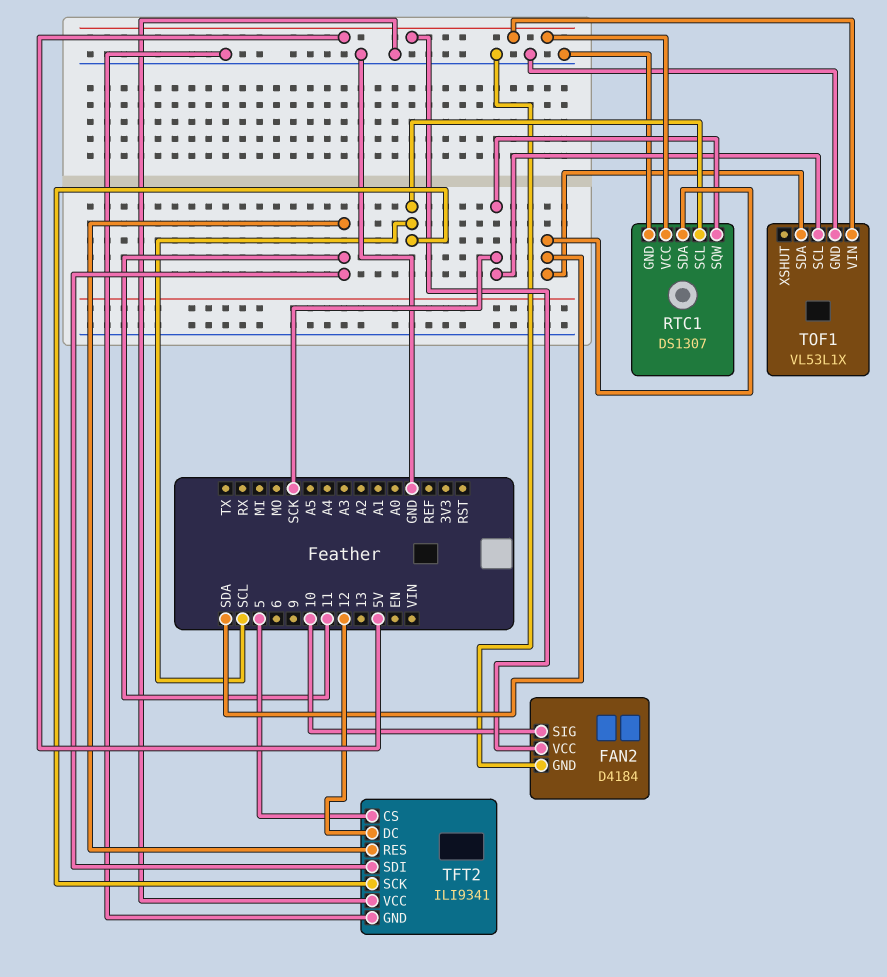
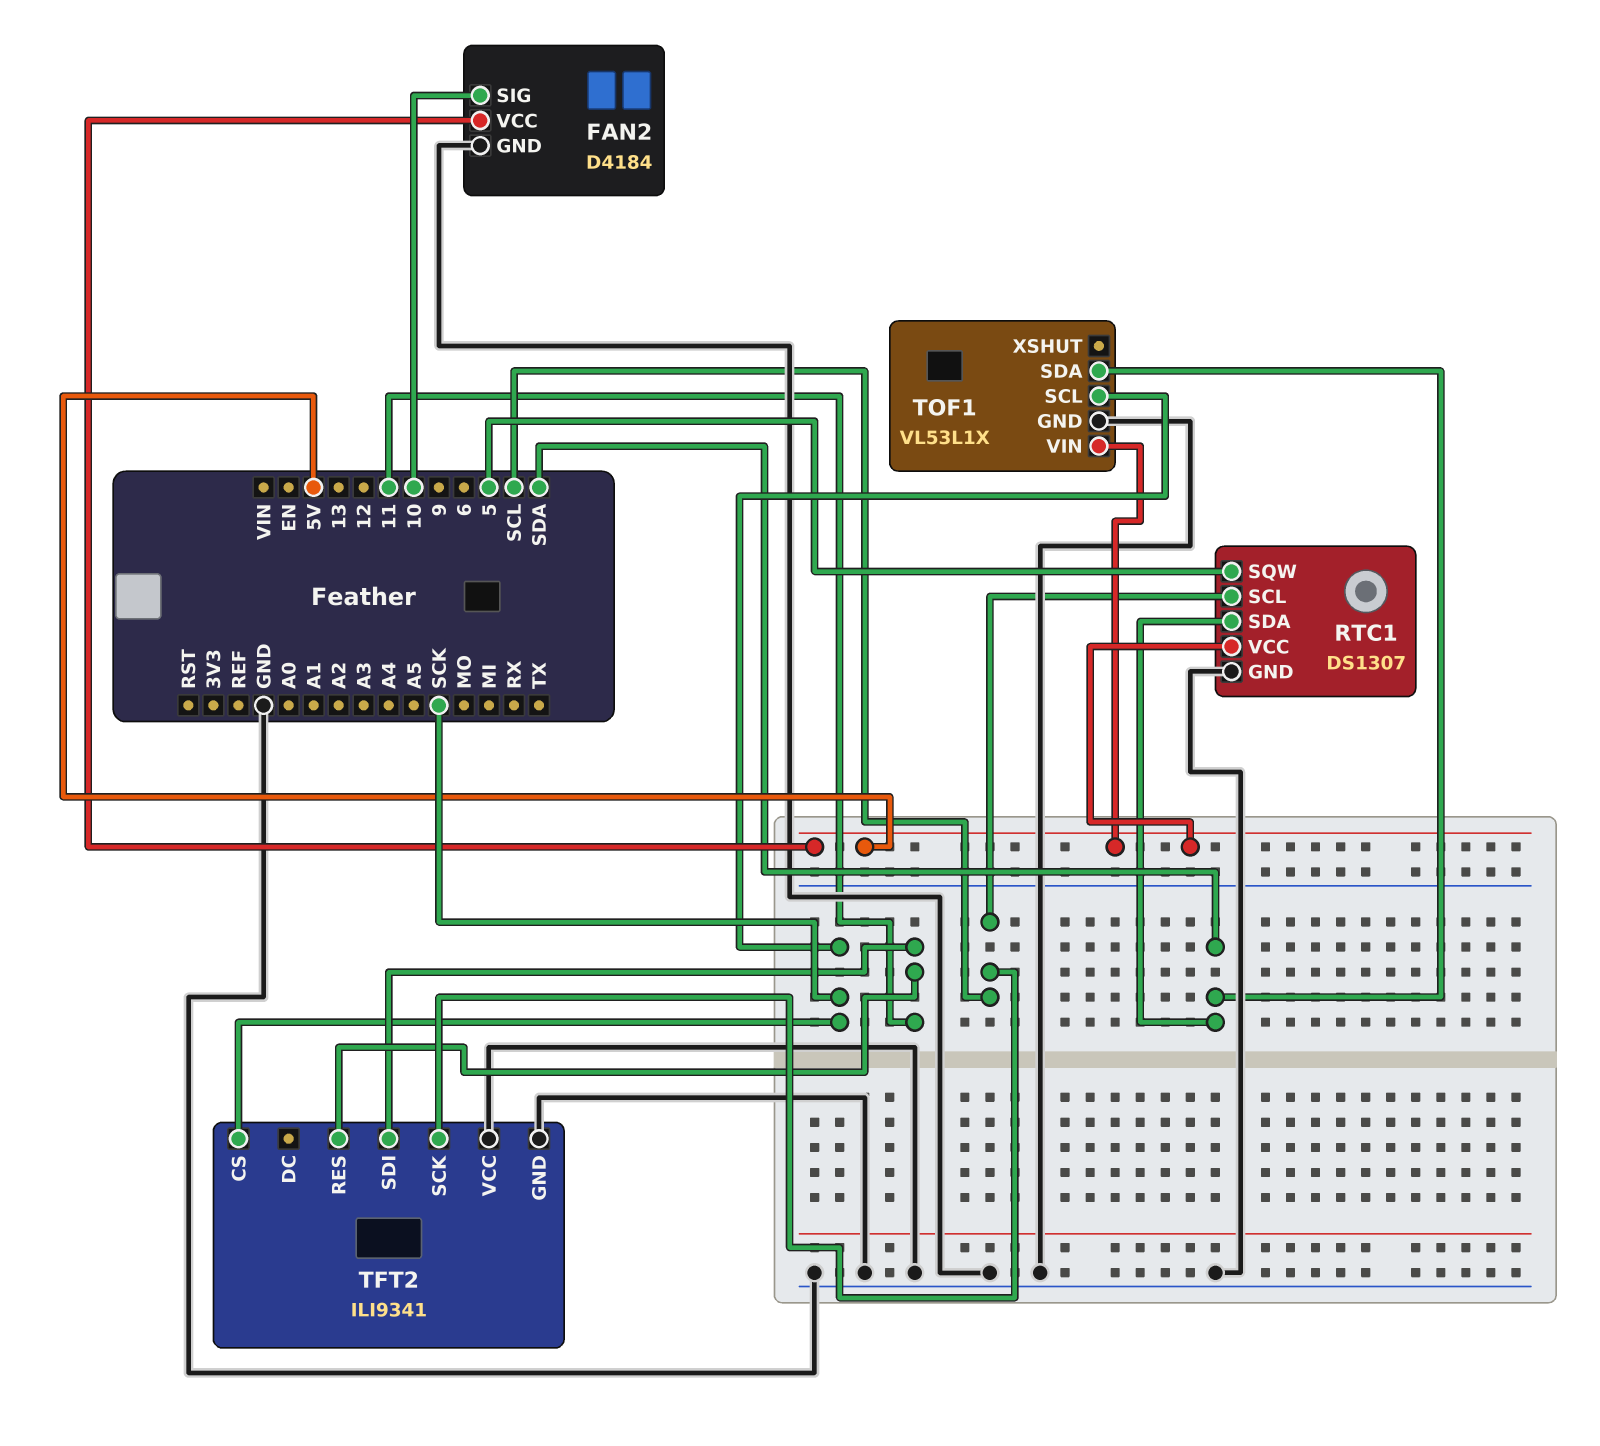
RTC1 pin SQW: SCK -> 5
TFT2 pin CS: 5 -> SCK
TFT2 pin DC: 12 -> none

